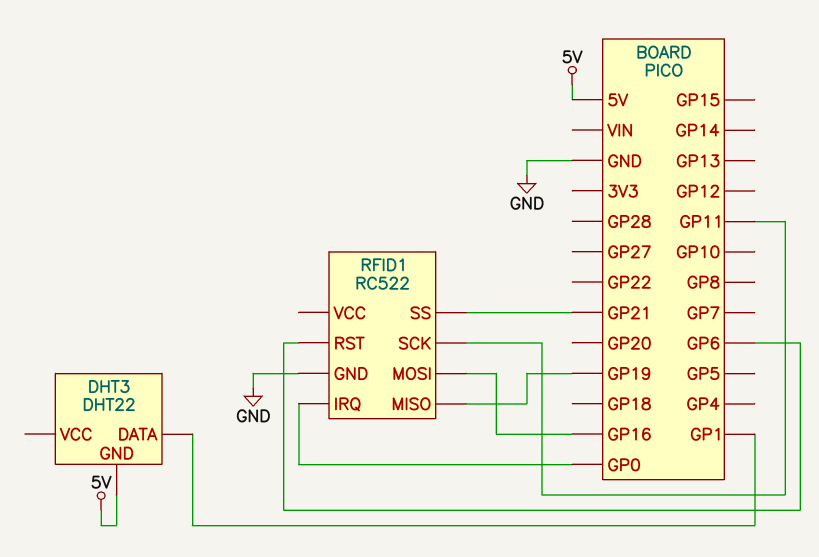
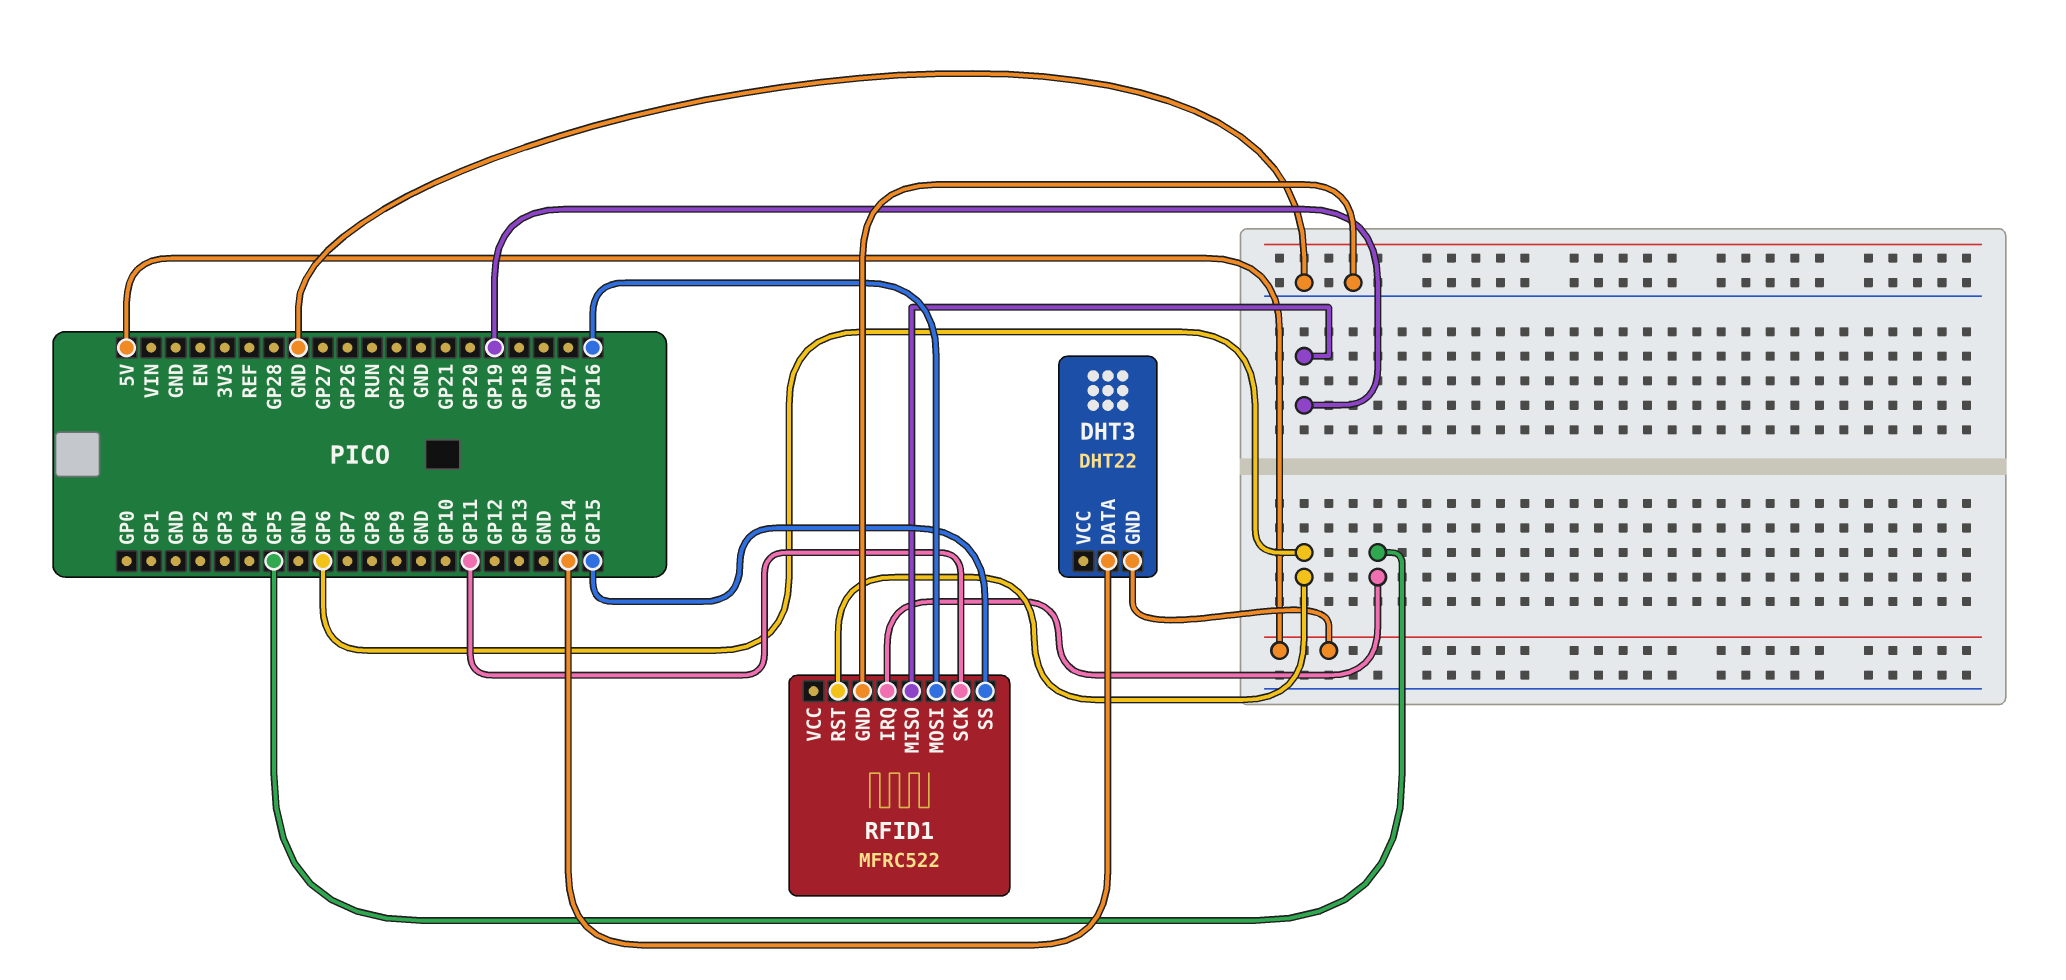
DHT3 pin DATA: GP1 -> GP14
RFID1: RC522 -> MFRC522
RFID1 pin IRQ: GP0 -> GP5
RFID1 pin SS: GP21 -> GP15

